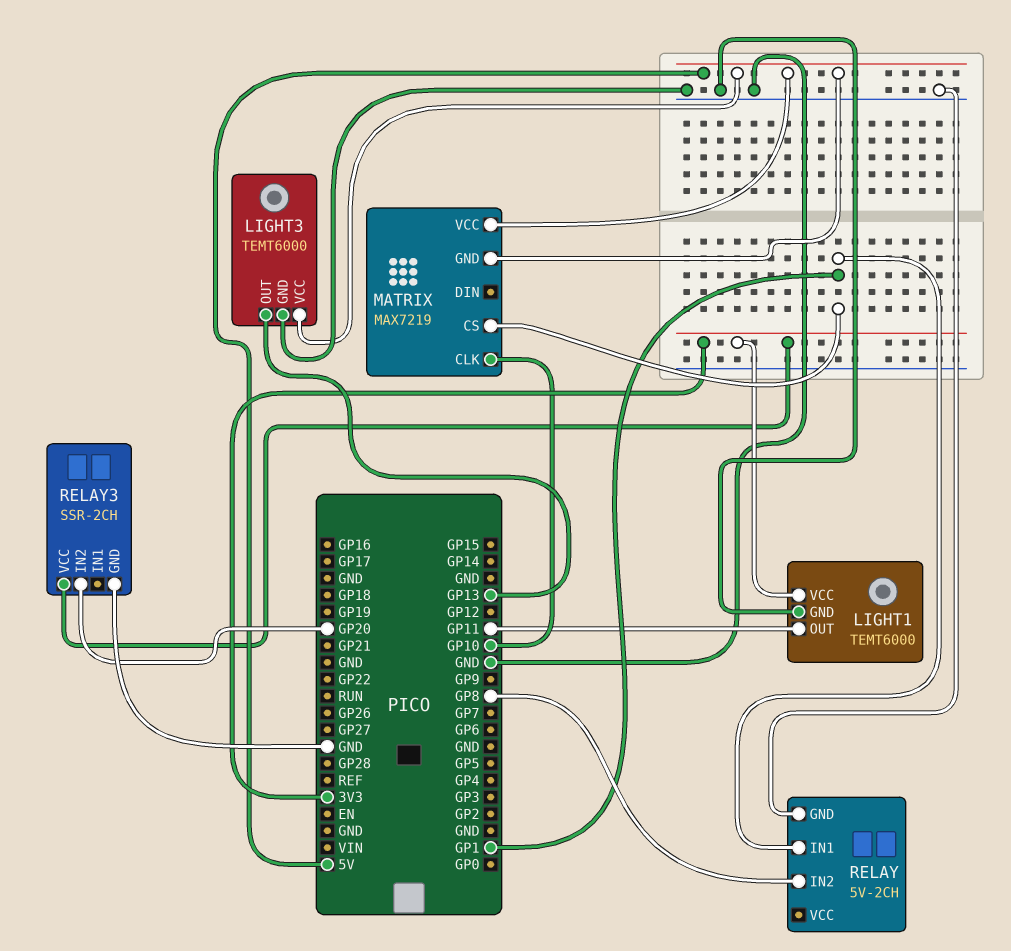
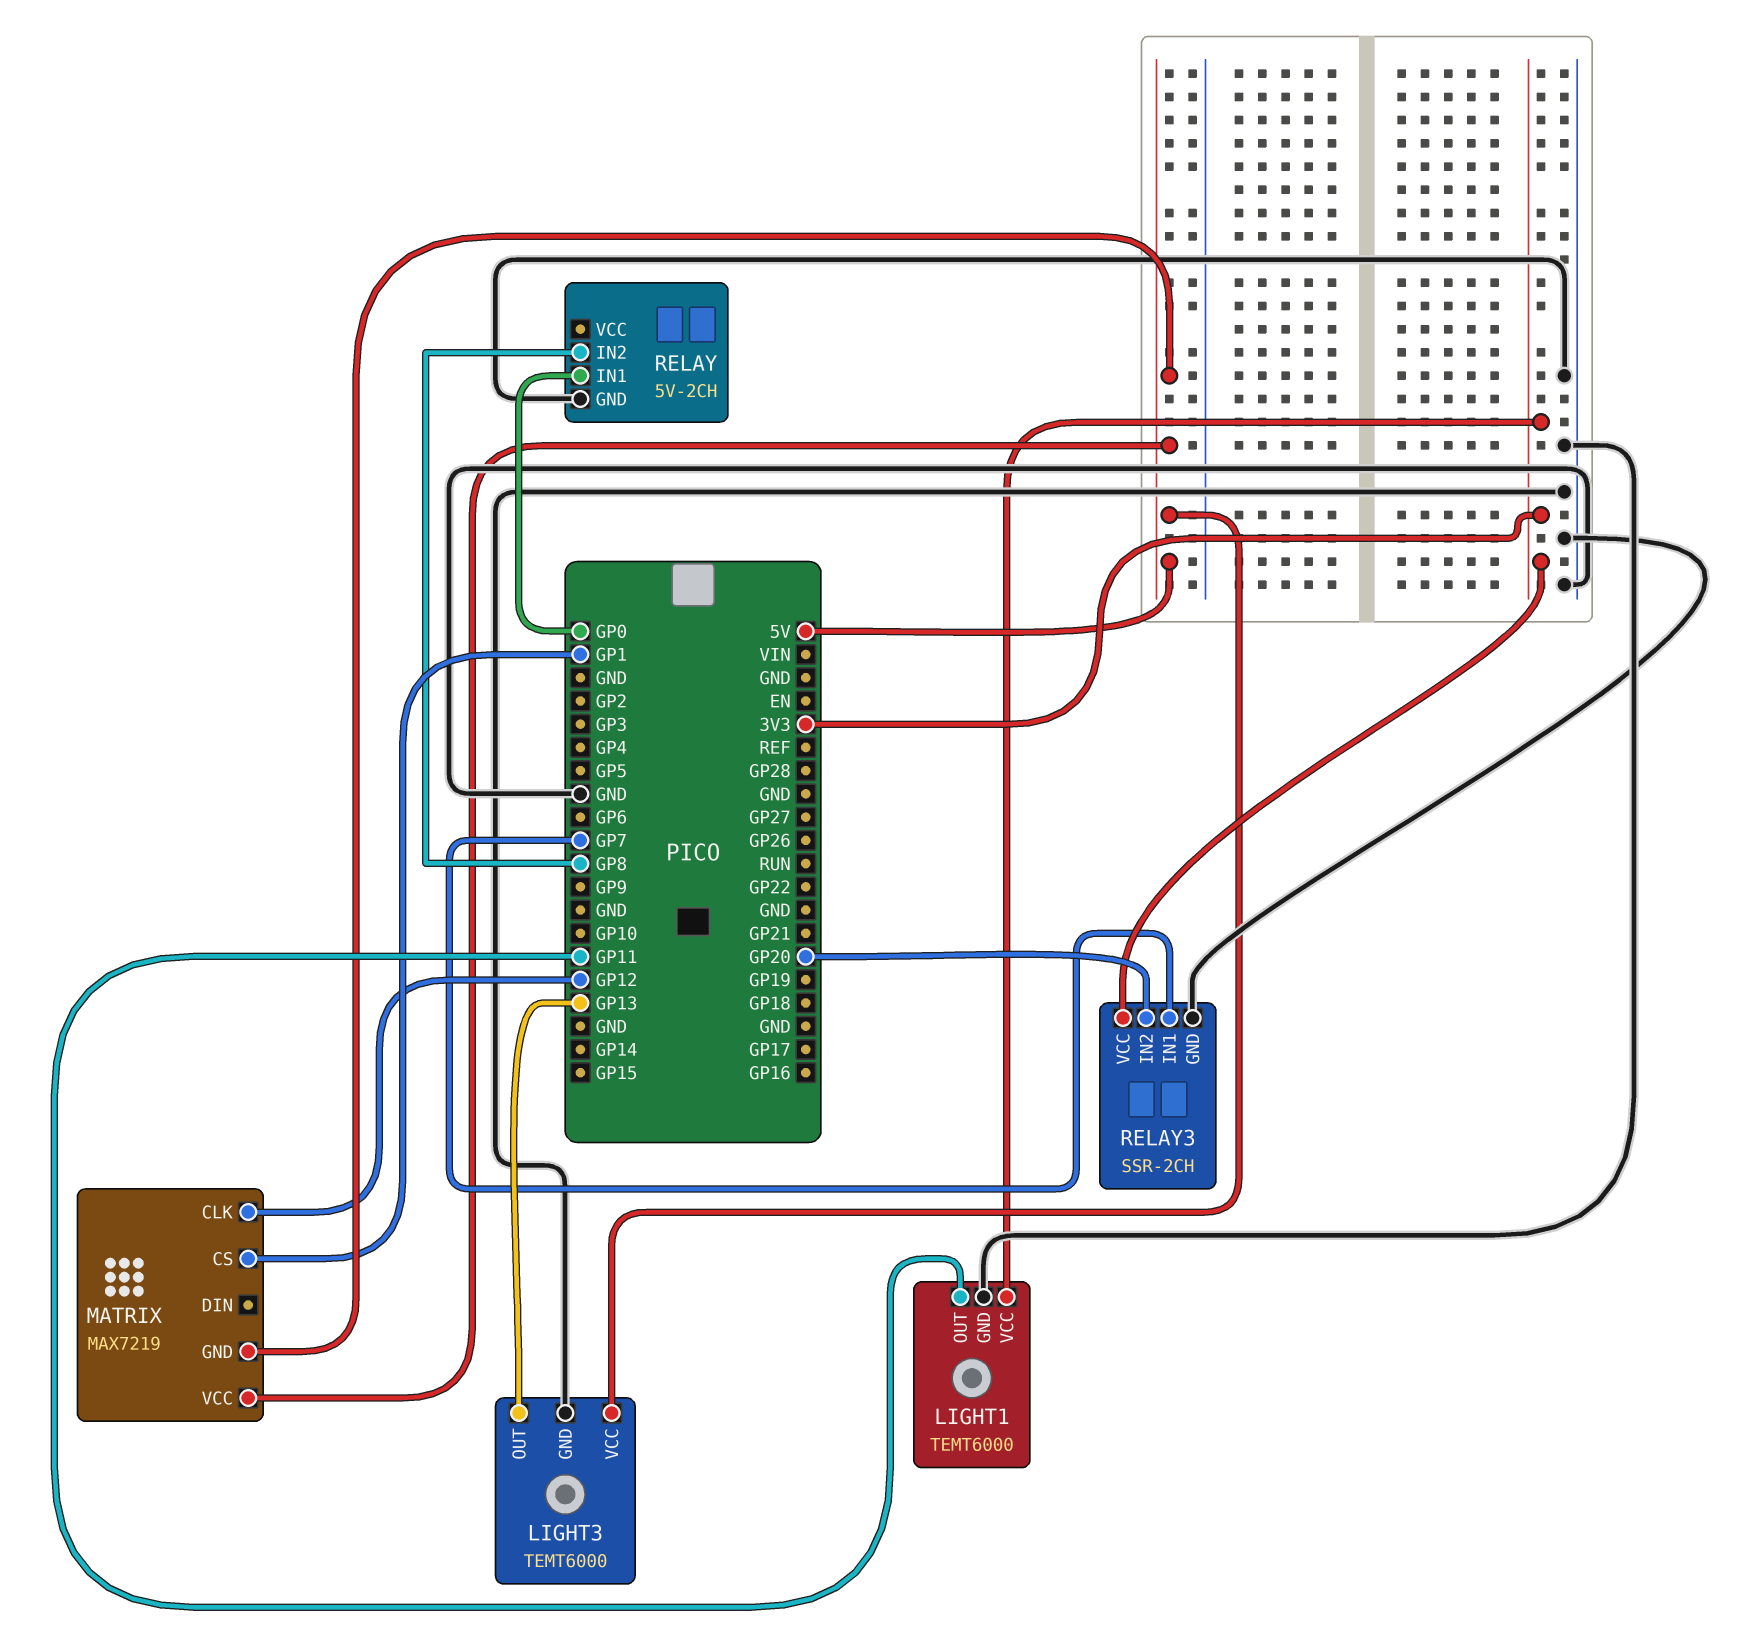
MATRIX pin CLK: GP10 -> GP12
RELAY pin IN1: GP1 -> GP0
RELAY3 pin IN1: none -> GP7

